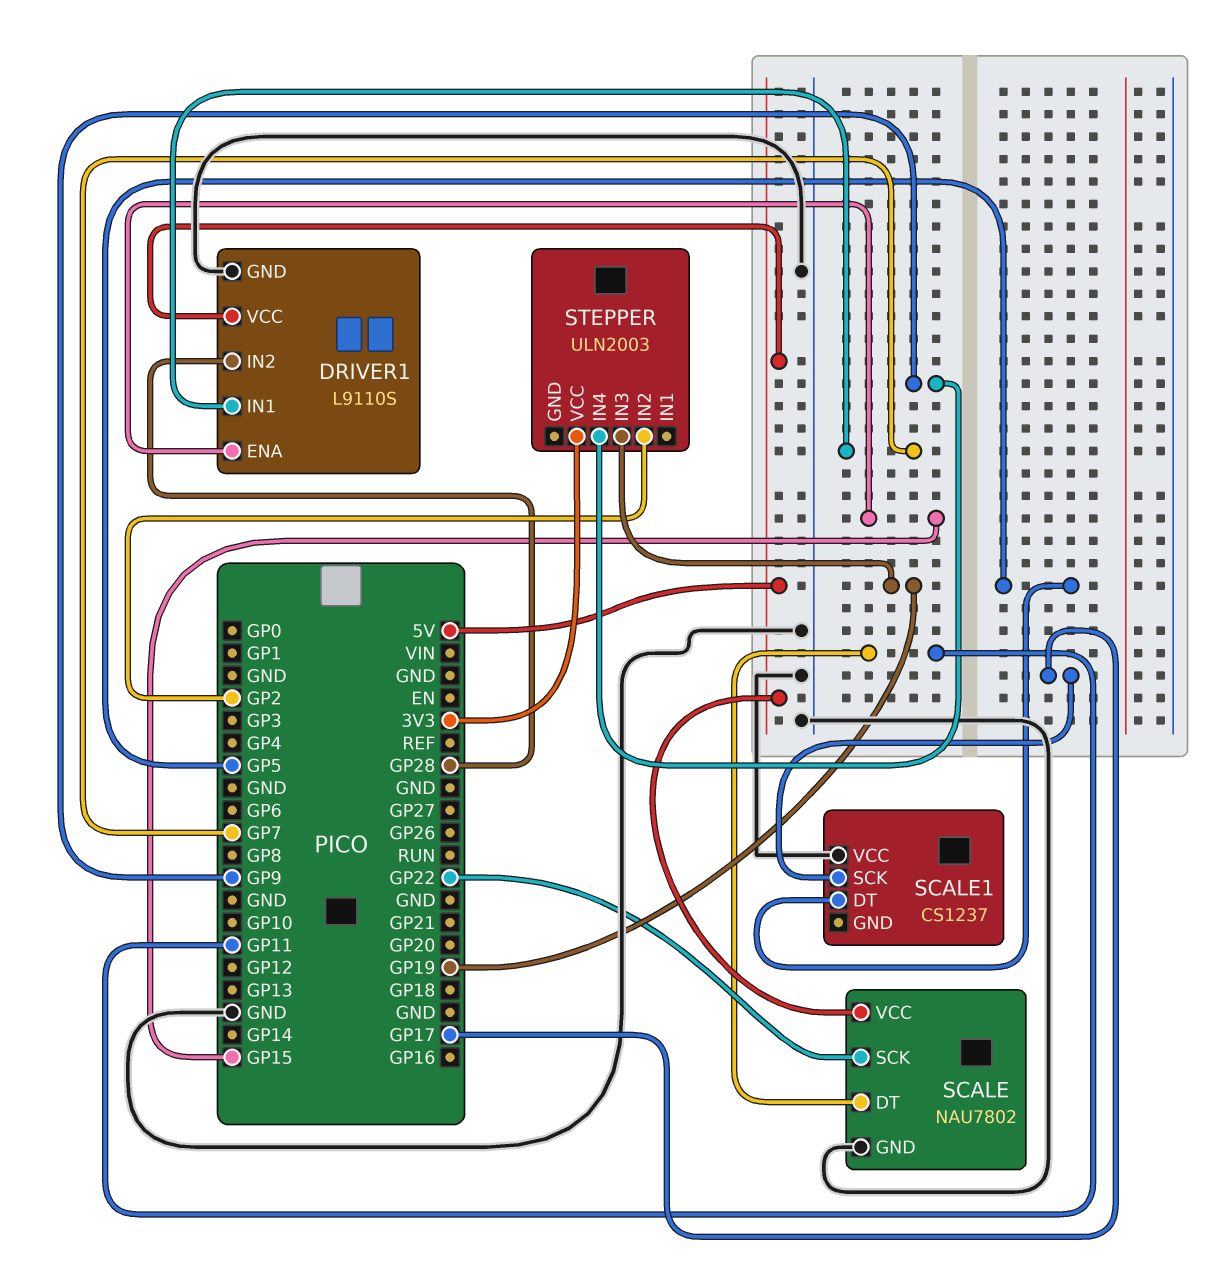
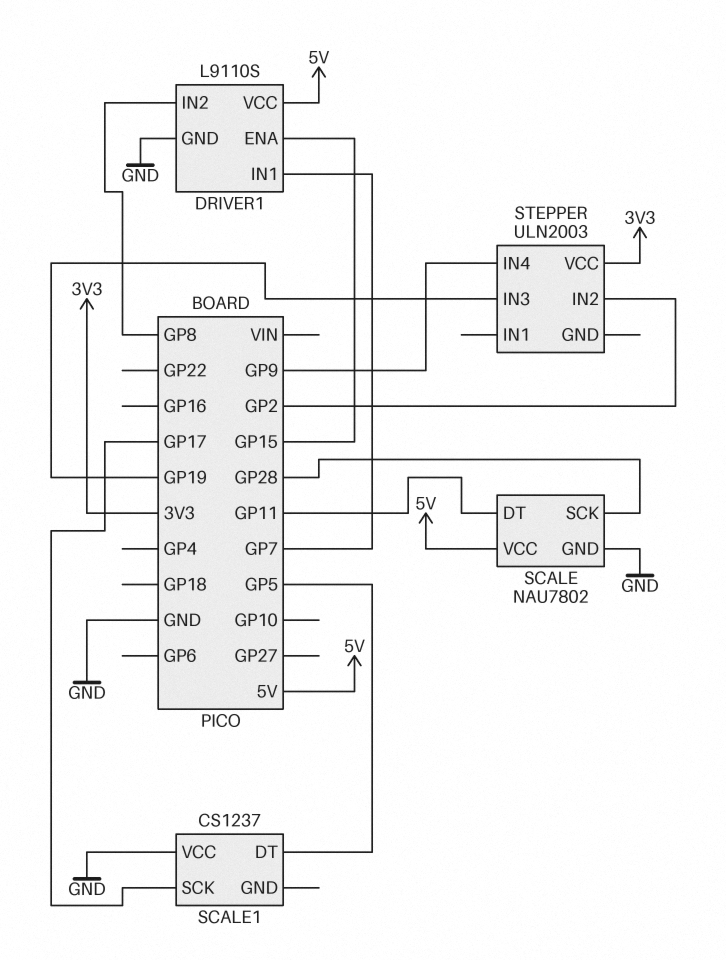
DRIVER1 pin IN2: GP28 -> GP8
SCALE pin SCK: GP22 -> GP28

